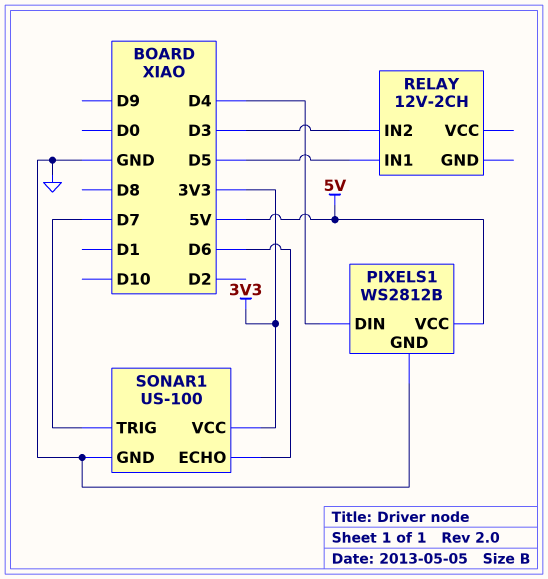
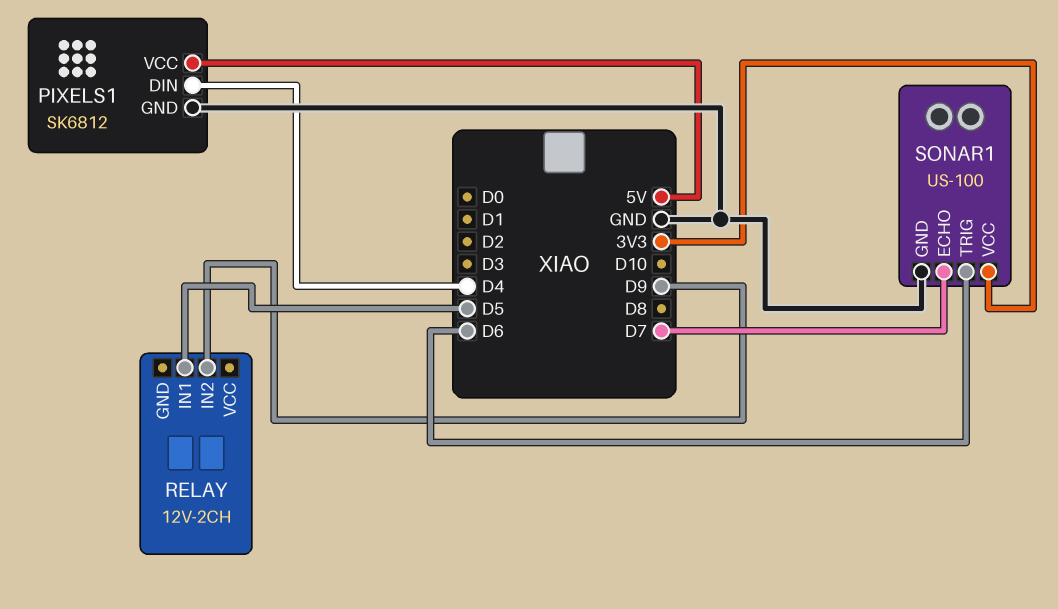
PIXELS1: WS2812B -> SK6812
RELAY pin IN2: D3 -> D9
SONAR1 pin ECHO: D6 -> D7
SONAR1 pin TRIG: D7 -> D6

